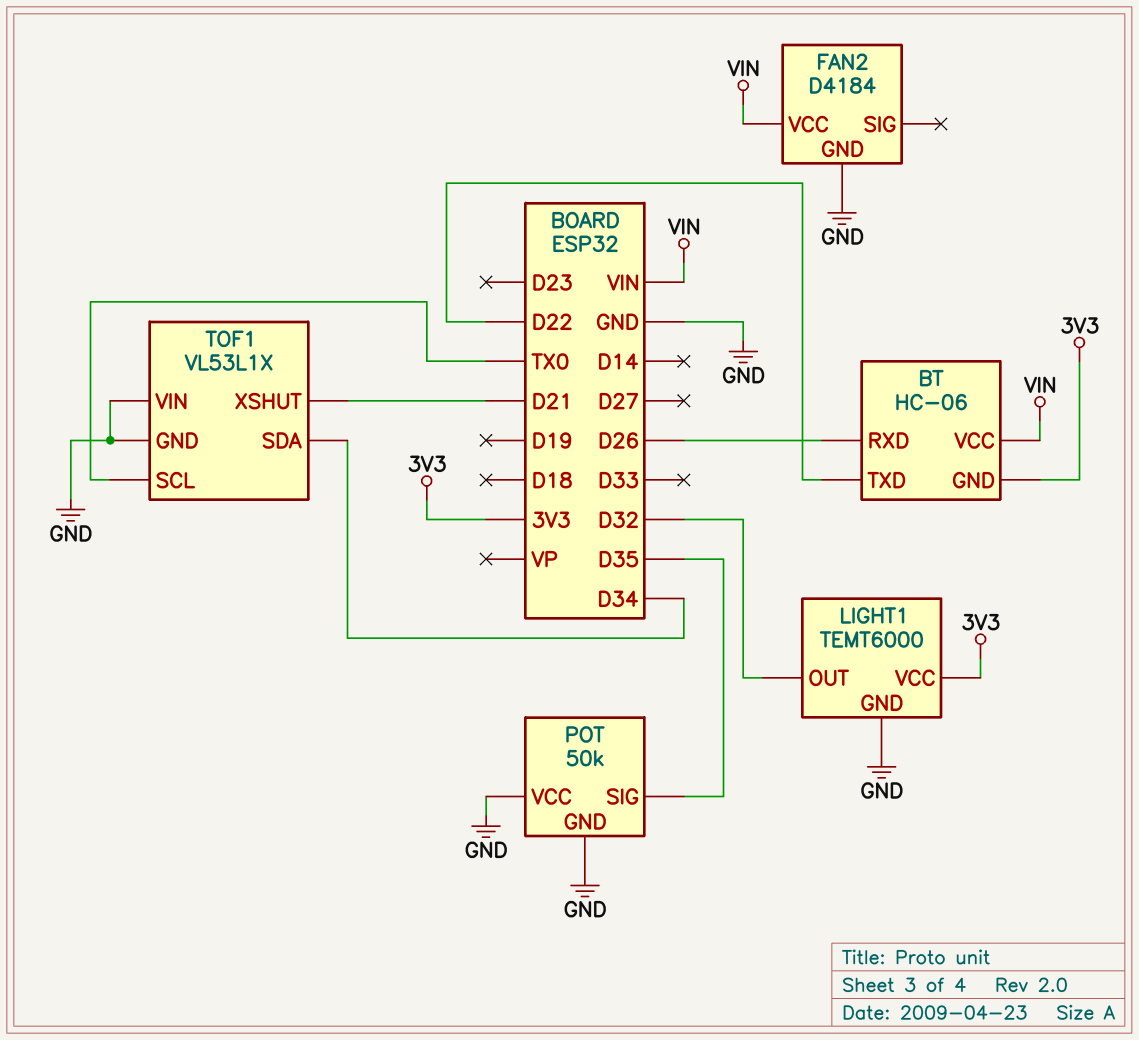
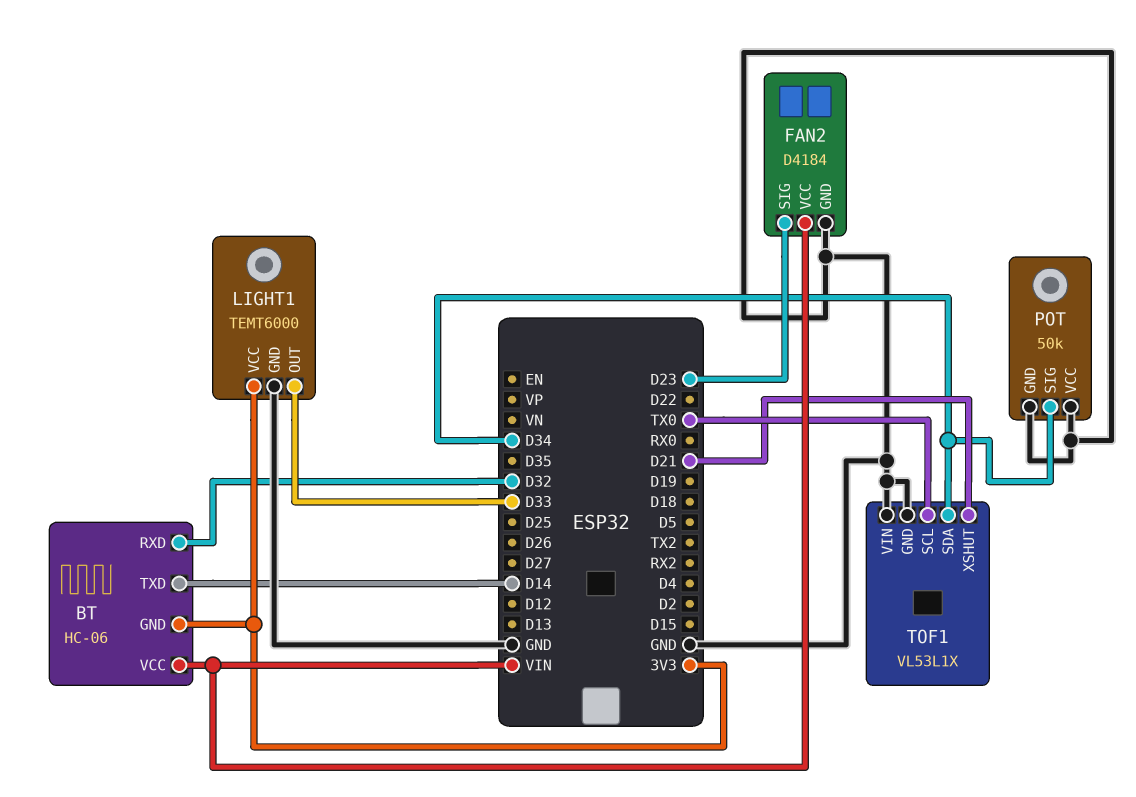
BT pin RXD: D26 -> D32
BT pin TXD: D22 -> D14
FAN2 pin SIG: none -> D23
LIGHT1 pin OUT: D32 -> D33
POT pin SIG: D35 -> D34

